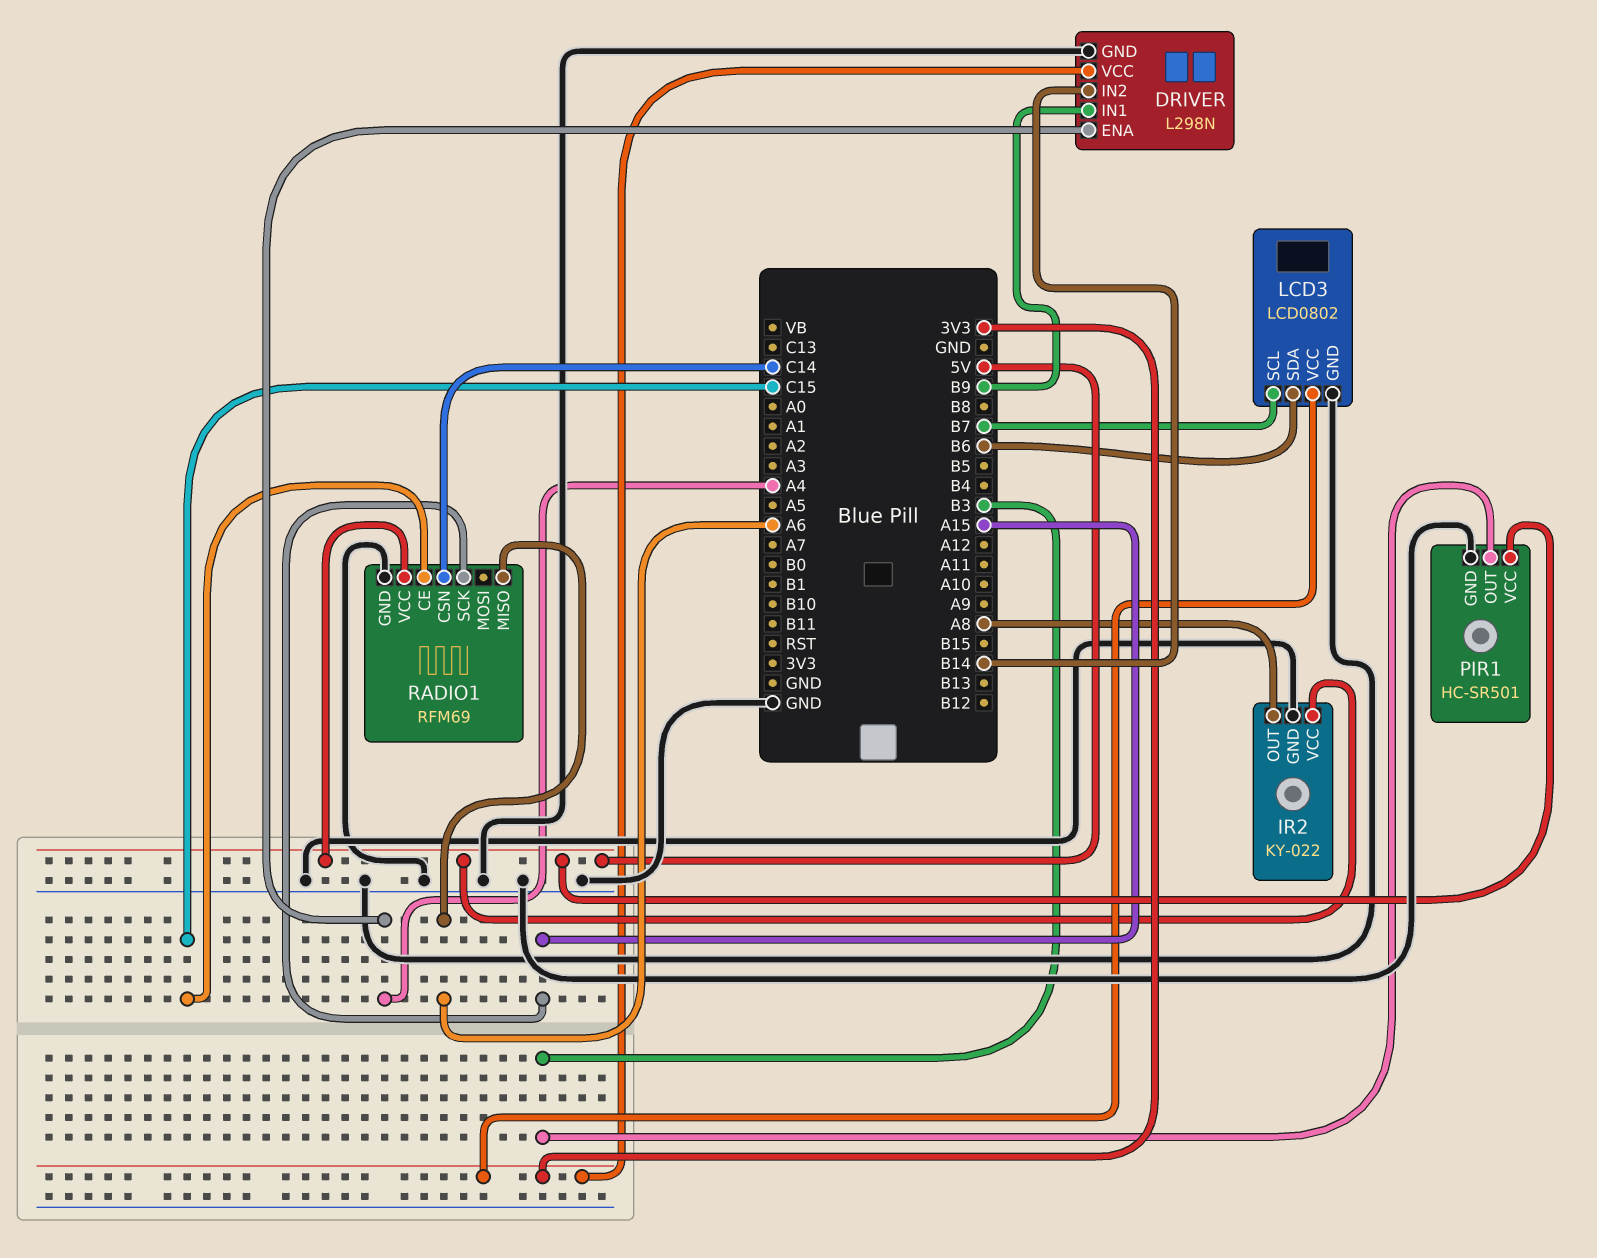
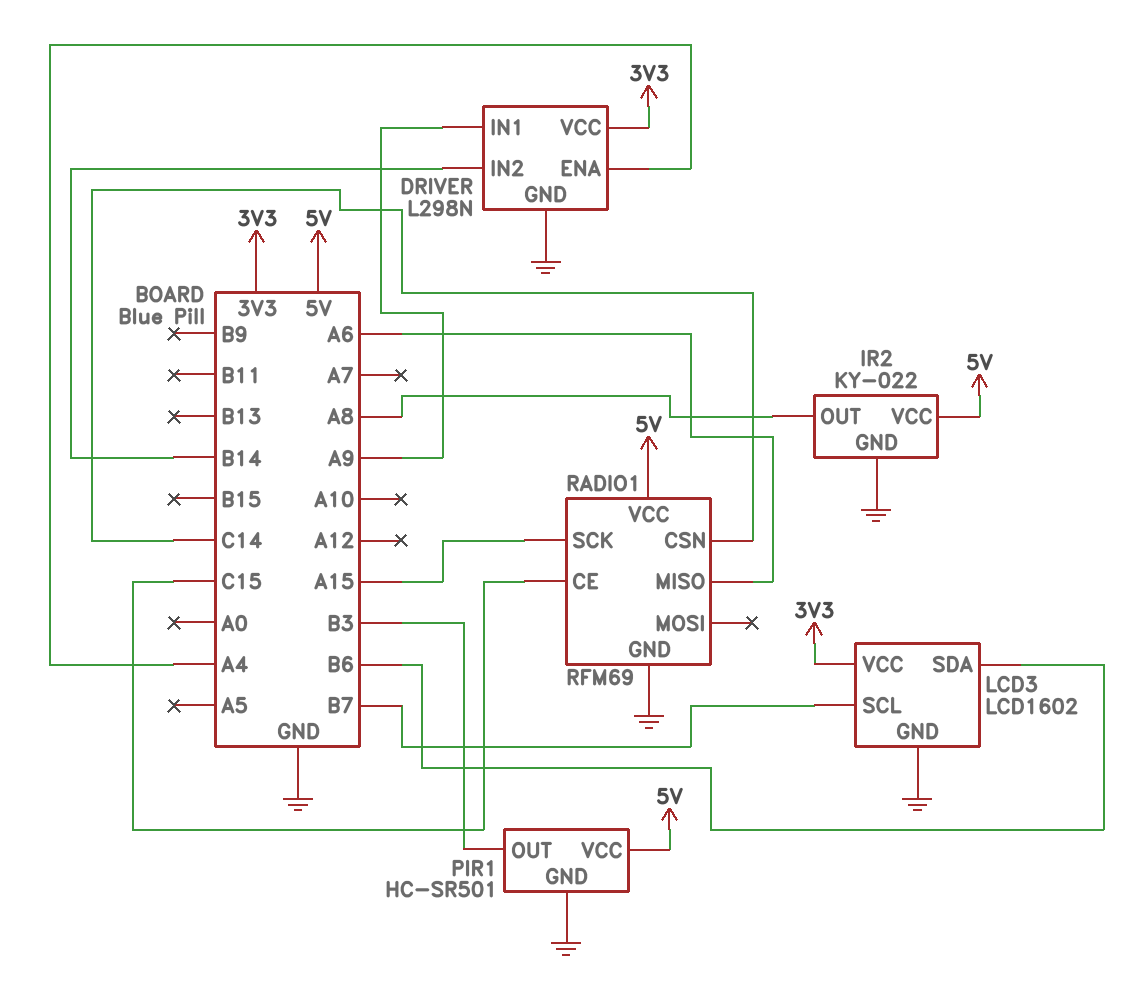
DRIVER pin IN1: B9 -> A9
LCD3: LCD0802 -> LCD1602

